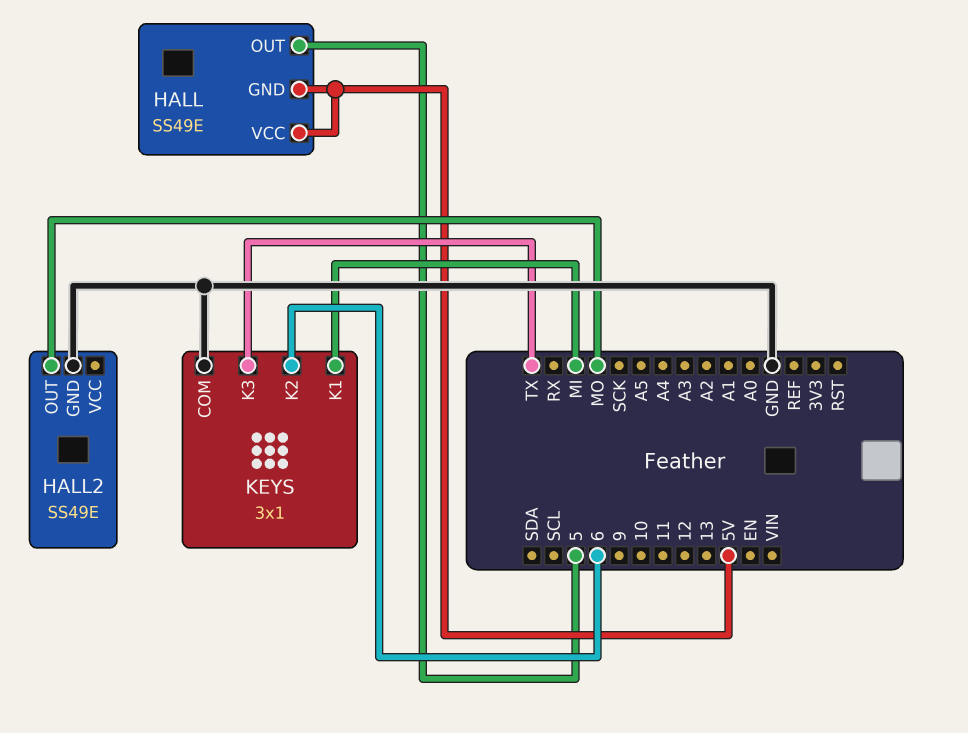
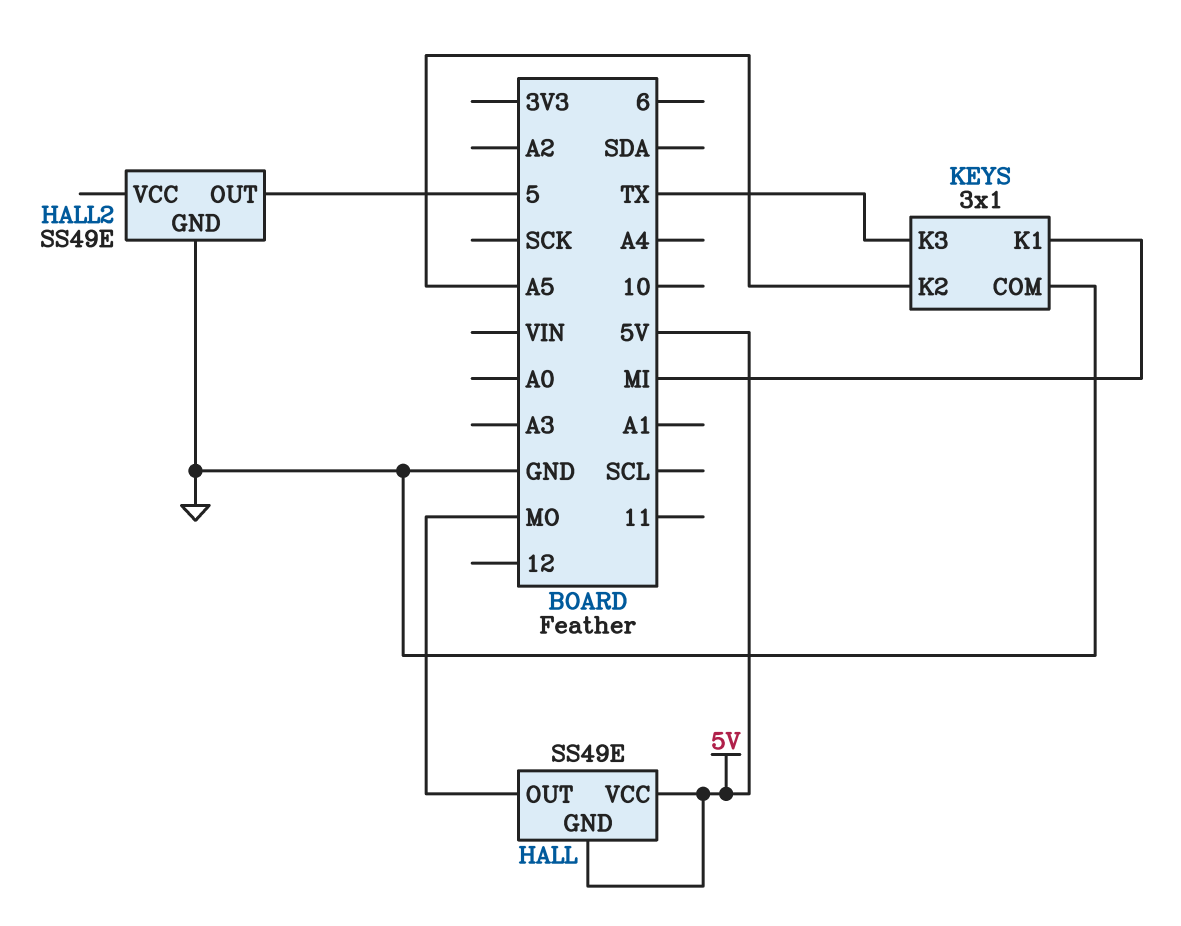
HALL pin OUT: 5 -> MO
HALL2 pin OUT: MO -> 5
KEYS pin K2: 6 -> A5

